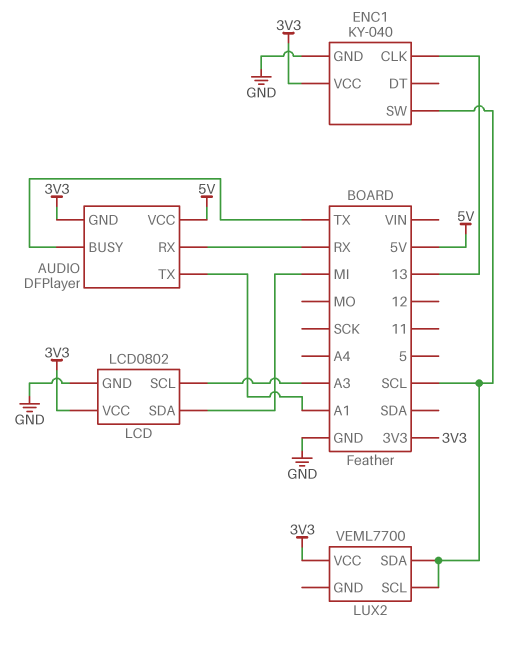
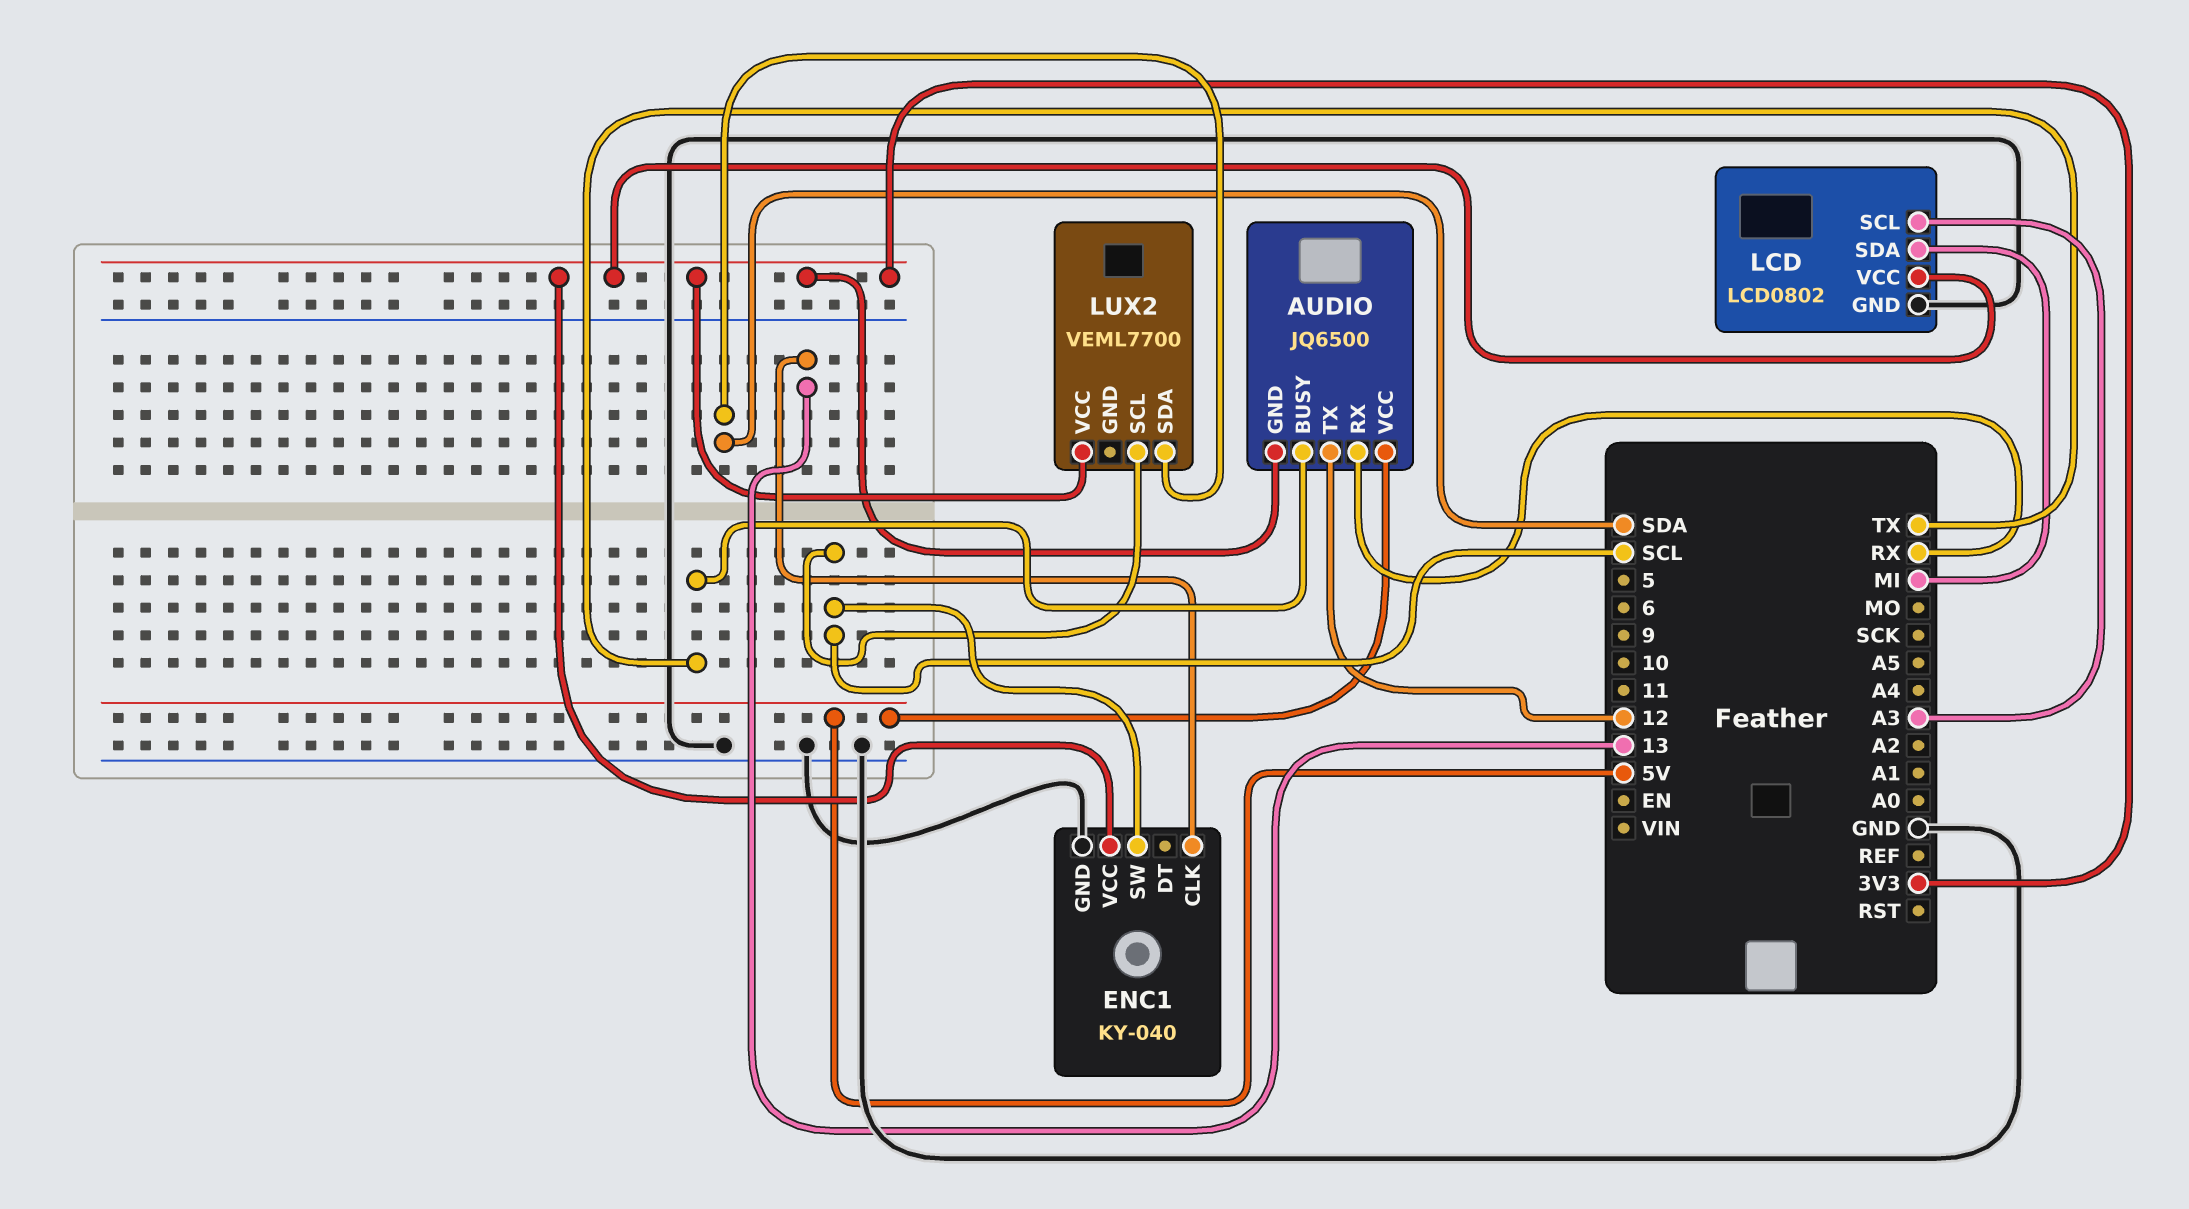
AUDIO: DFPlayer -> JQ6500
AUDIO pin TX: A1 -> 12
LUX2 pin SDA: SCL -> SDA

